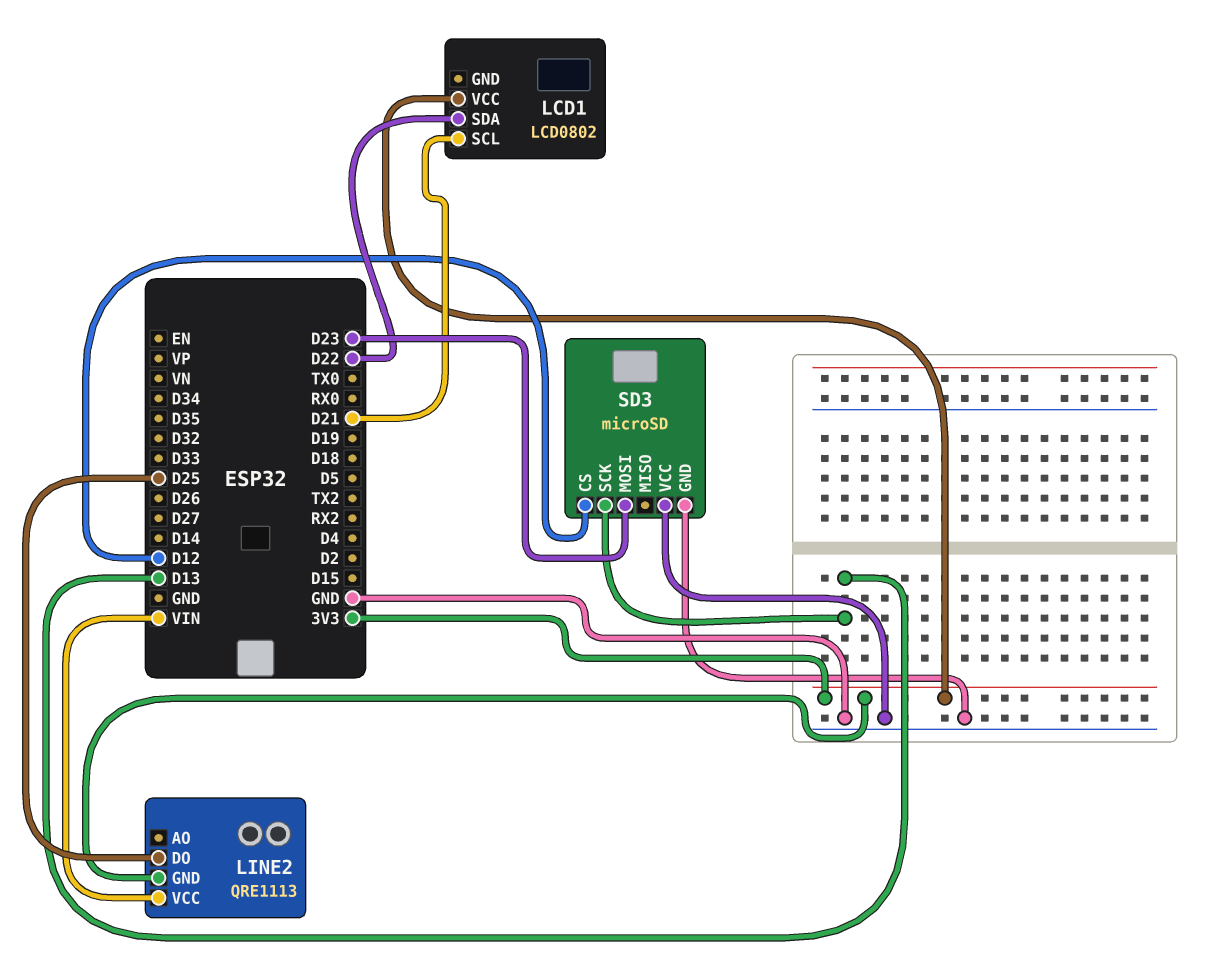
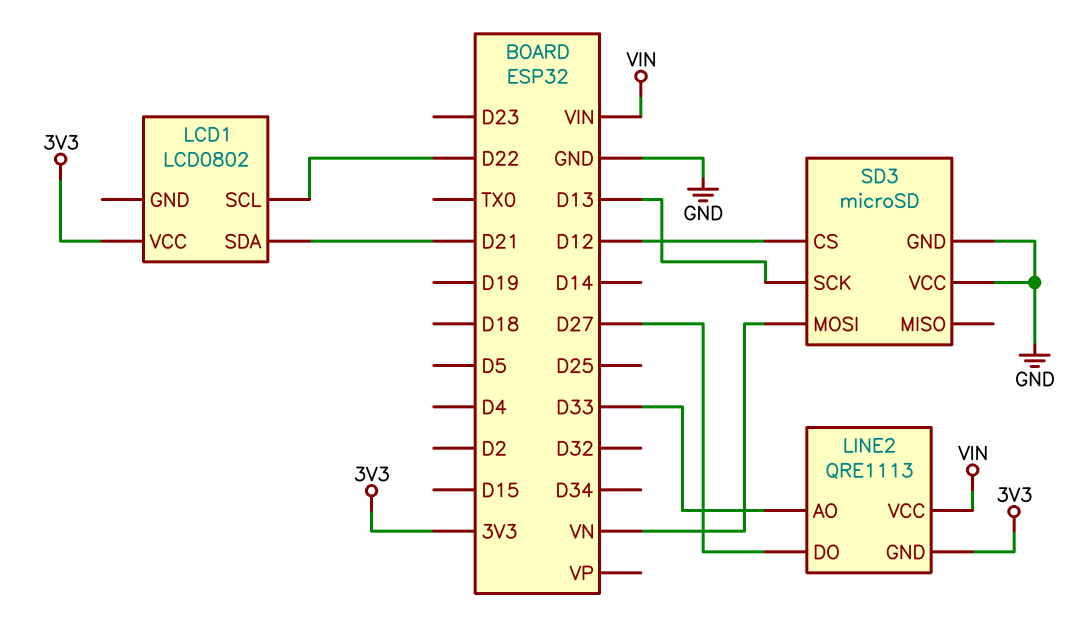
LCD1 pin SCL: D21 -> D22
LCD1 pin SDA: D22 -> D21
LINE2 pin AO: none -> D33
LINE2 pin DO: D25 -> D27
SD3 pin MOSI: D23 -> VN

